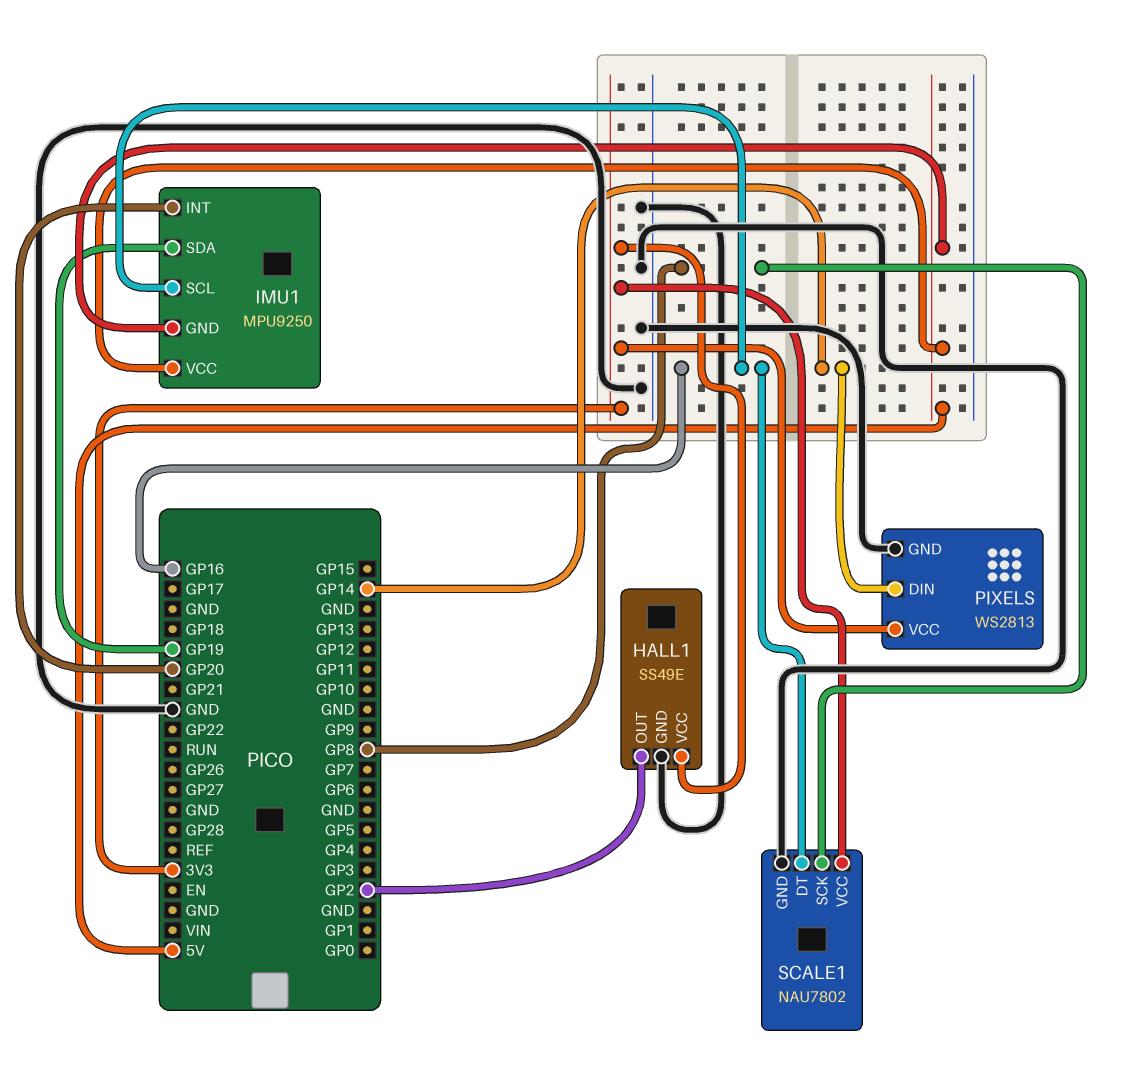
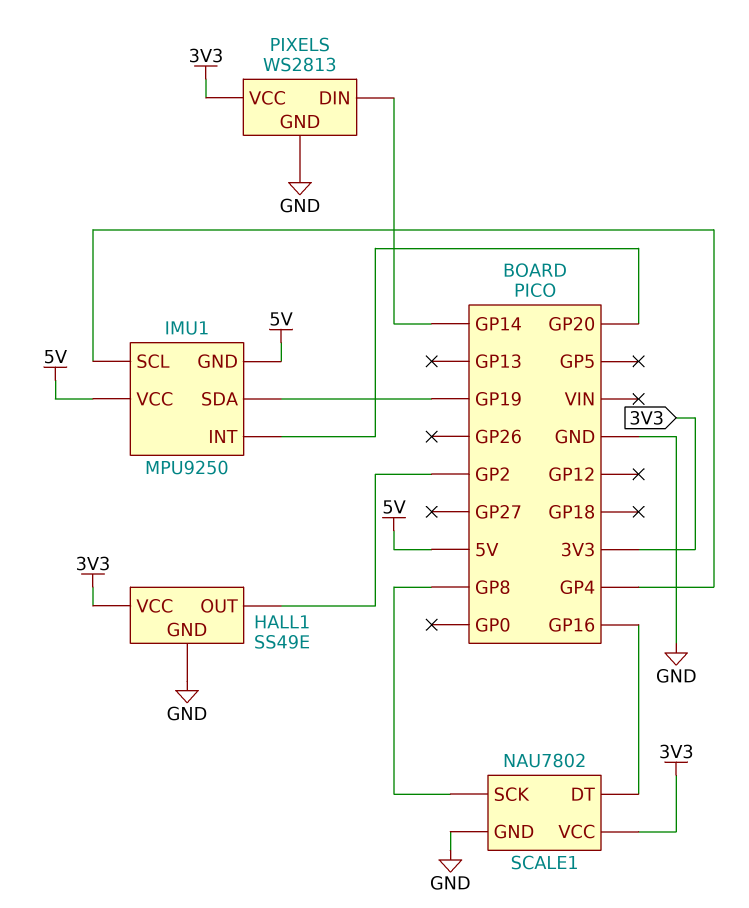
IMU1 pin SCL: GP16 -> GP4

